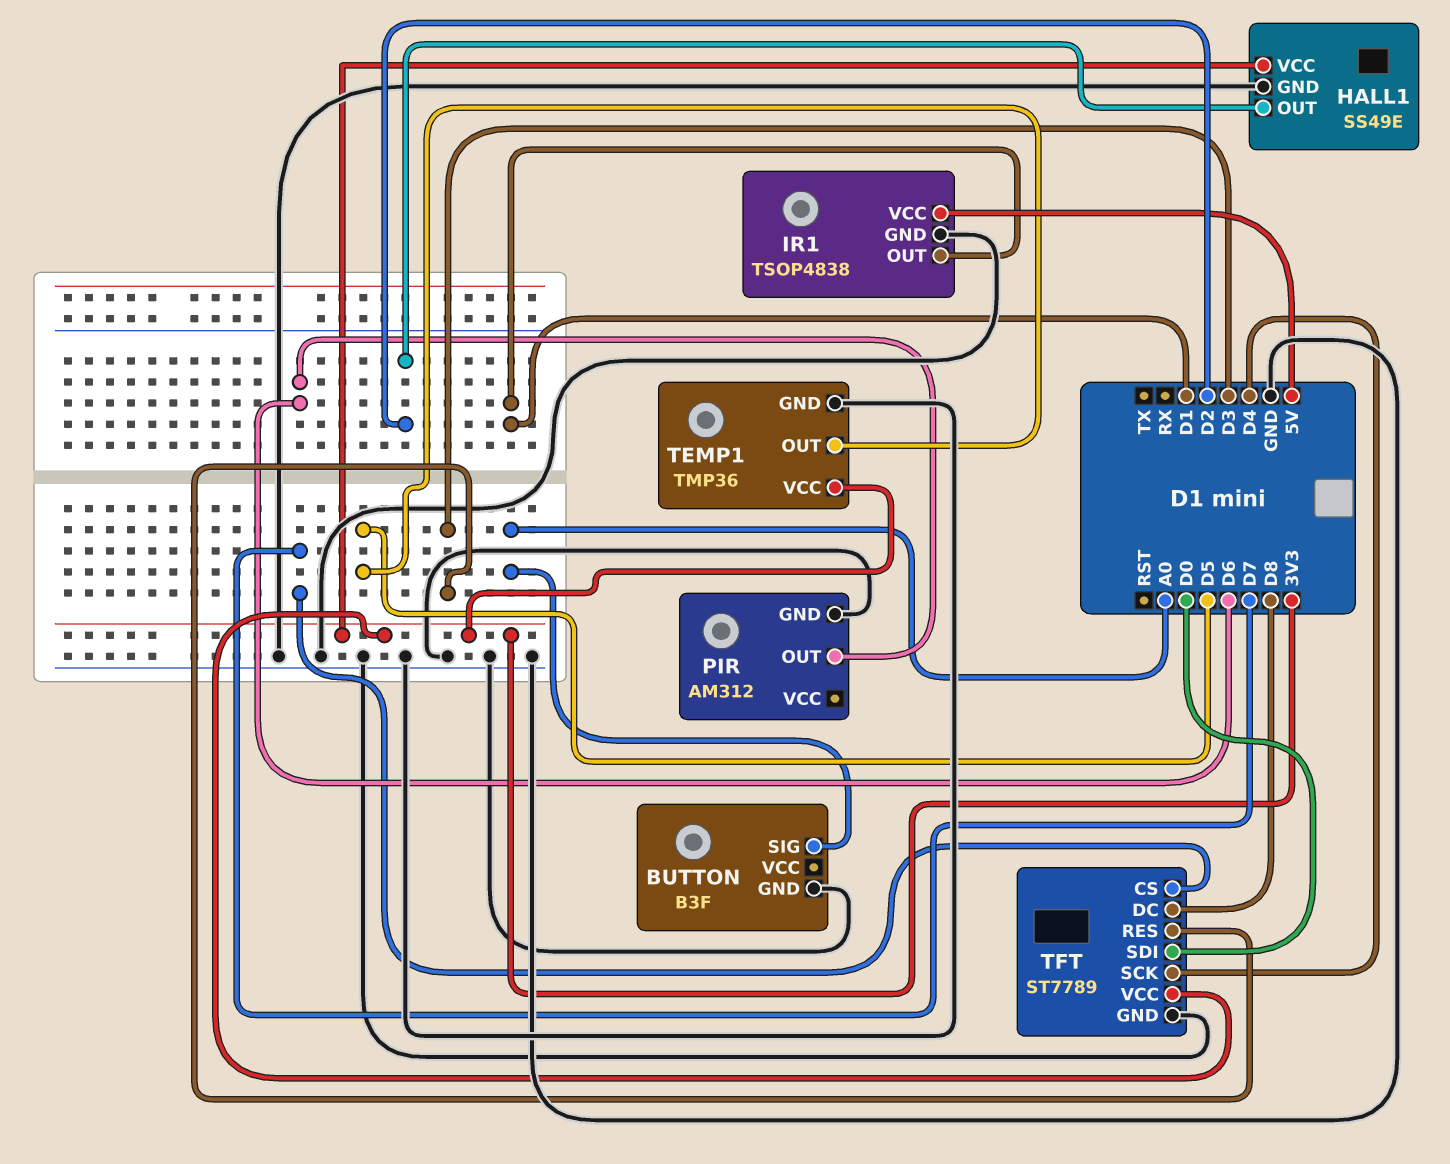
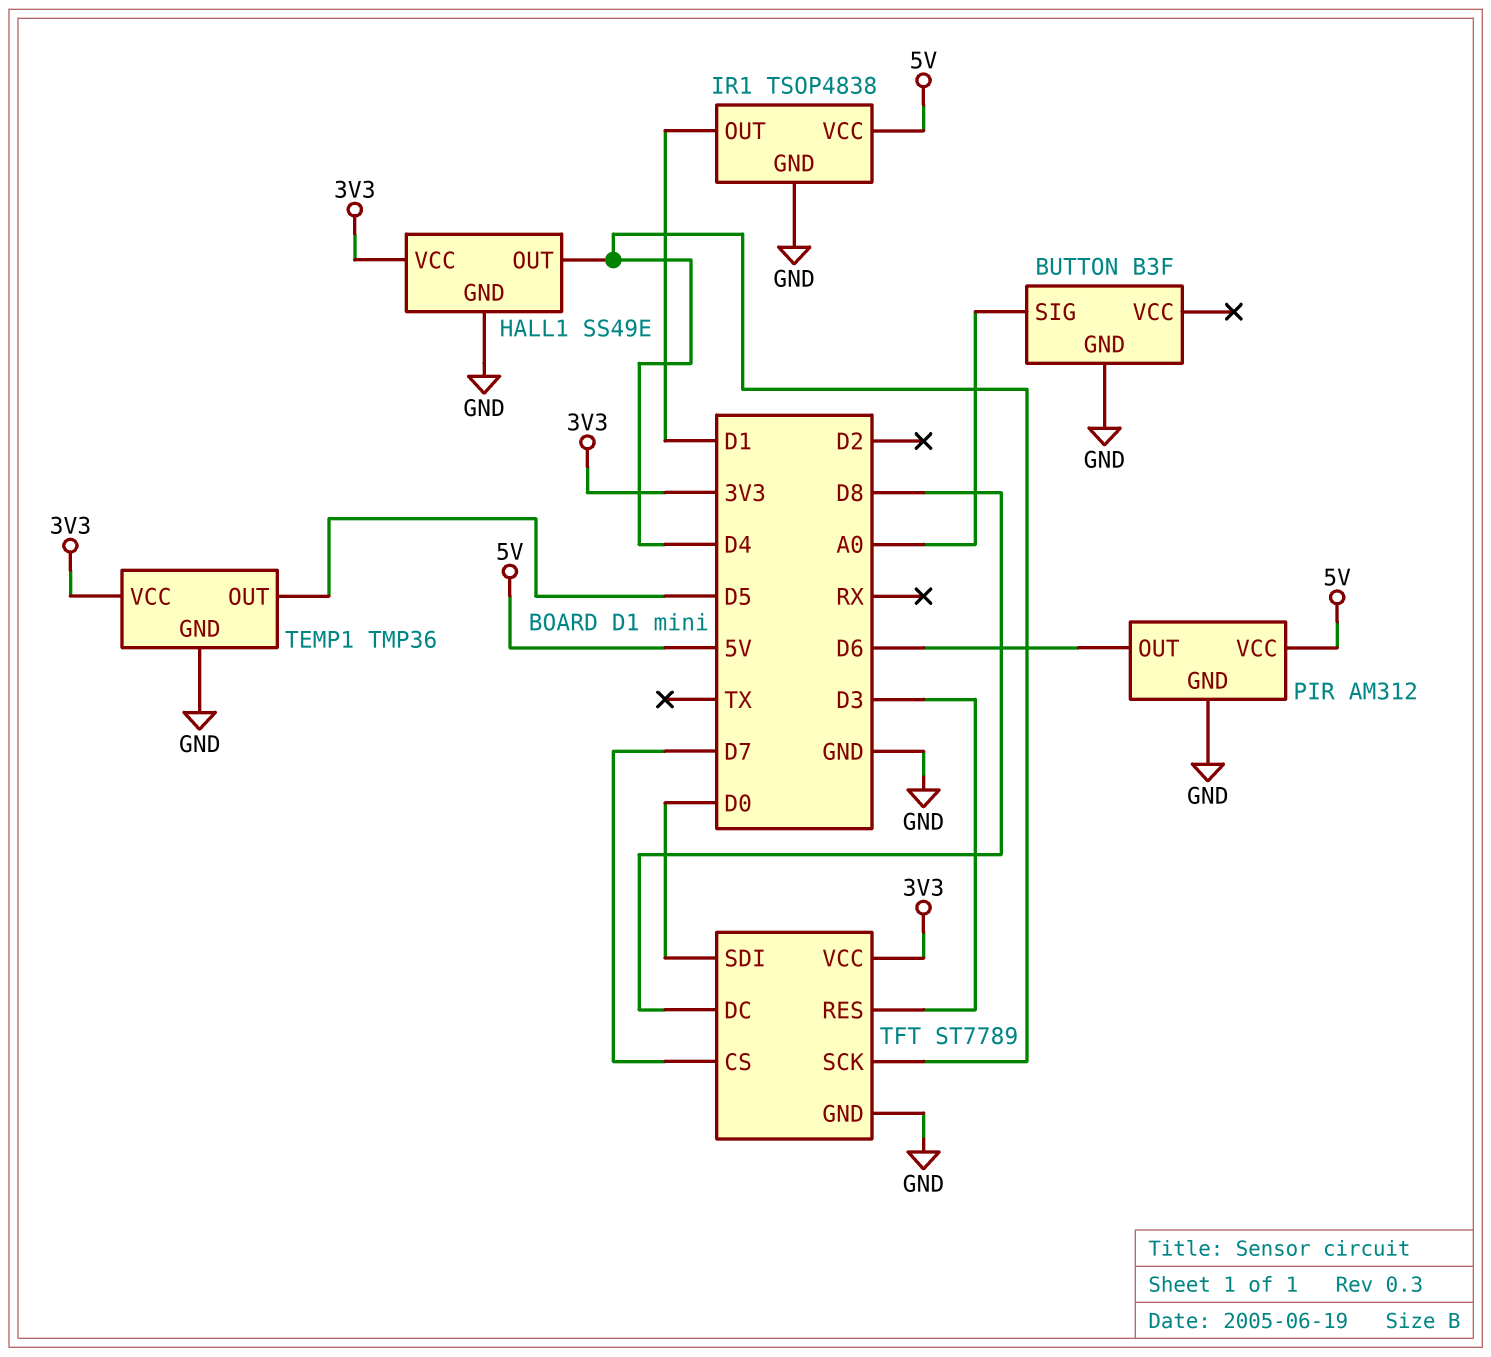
HALL1 pin OUT: D2 -> D4
PIR pin VCC: none -> 5V

